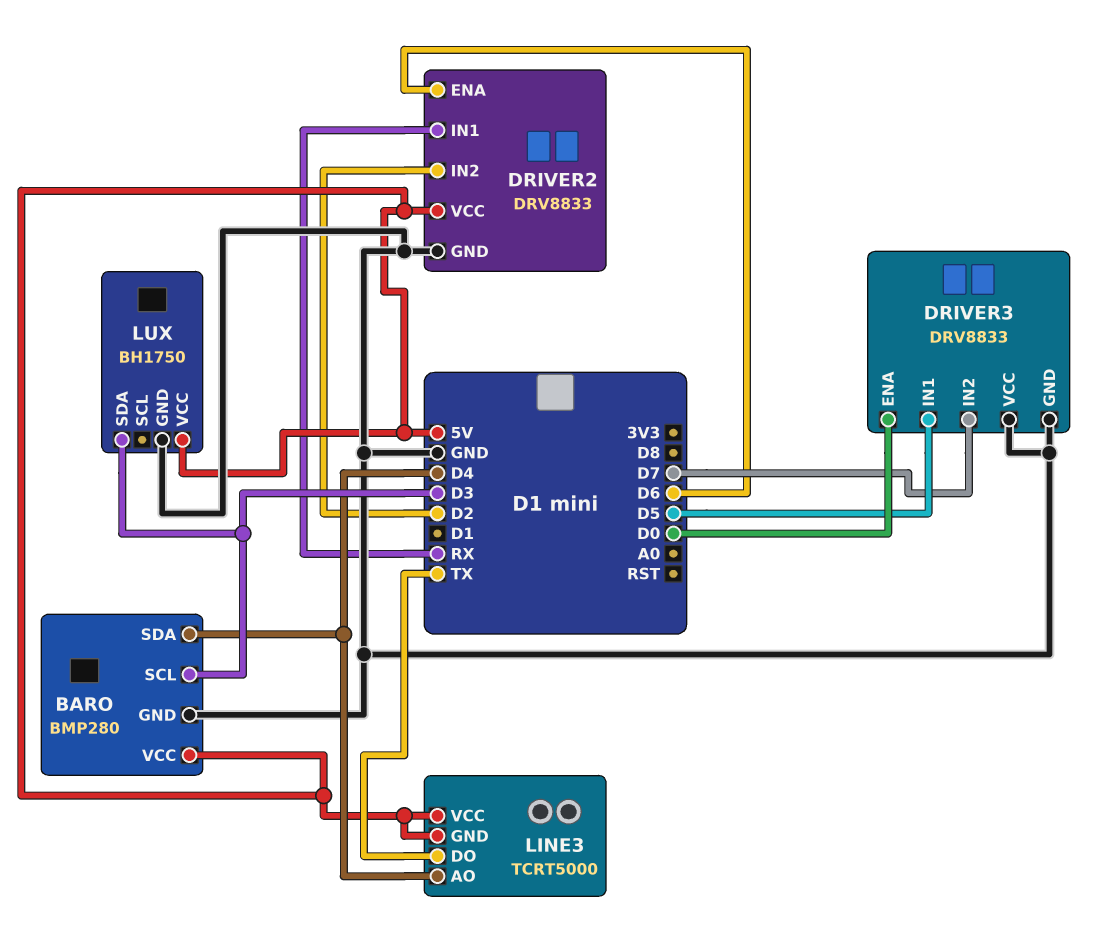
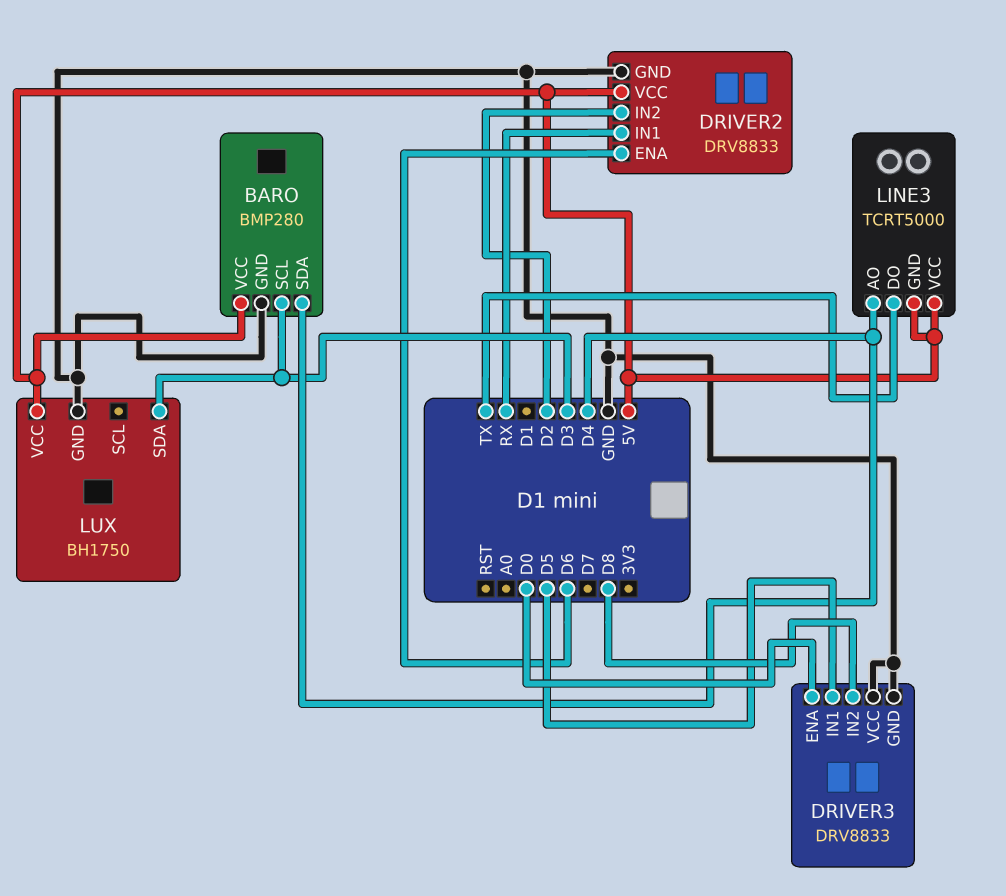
DRIVER3 pin IN2: D7 -> D8

